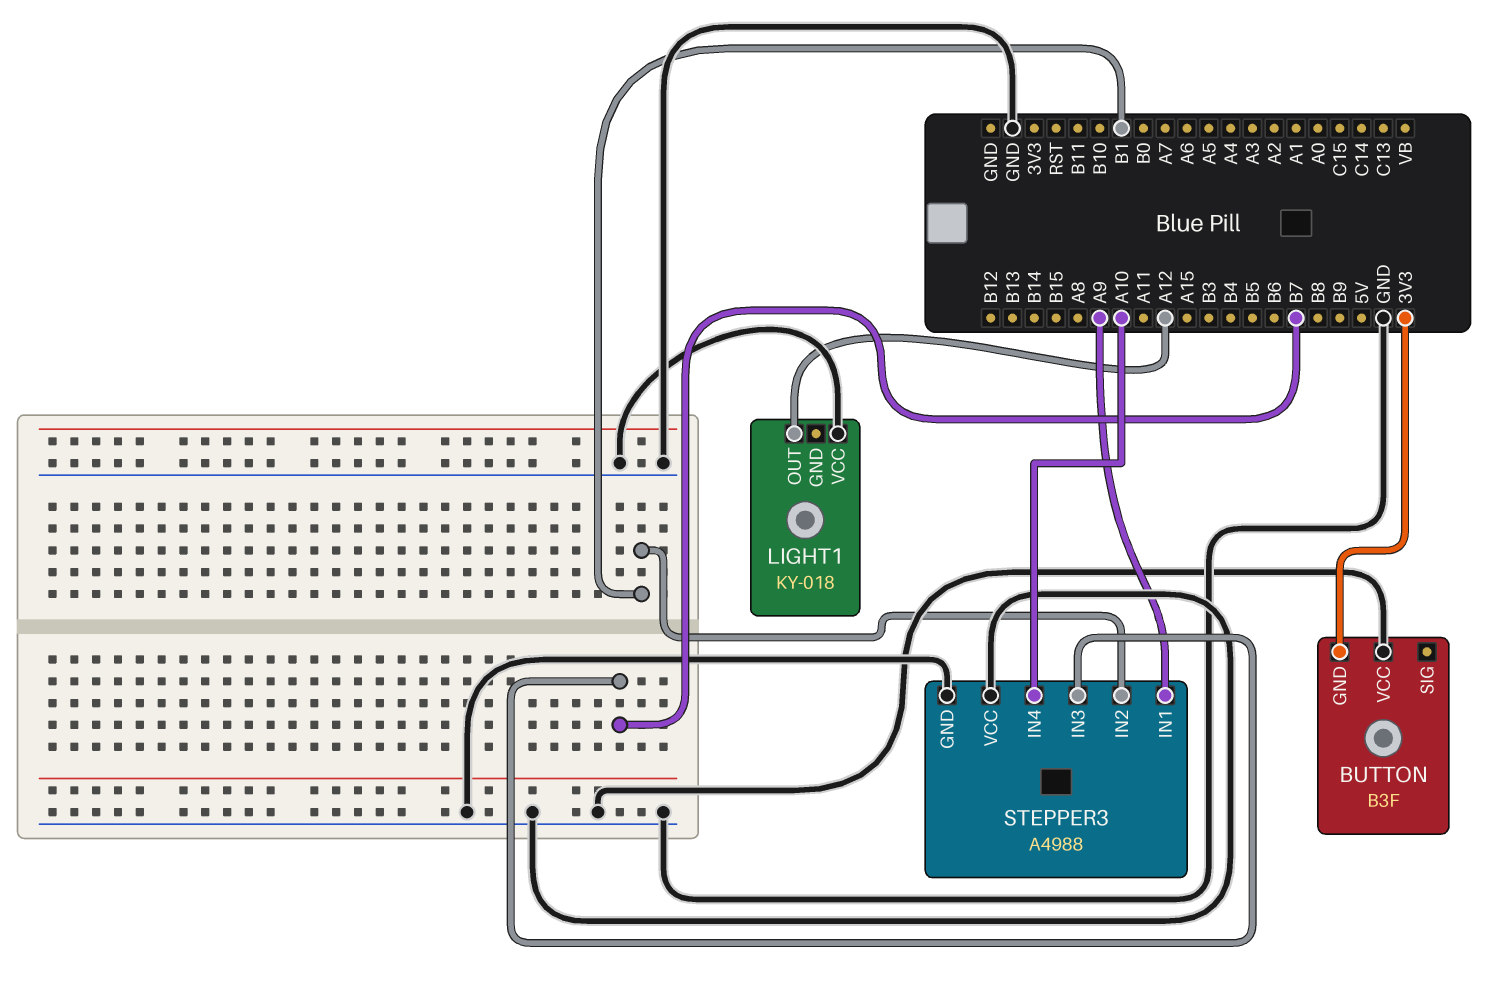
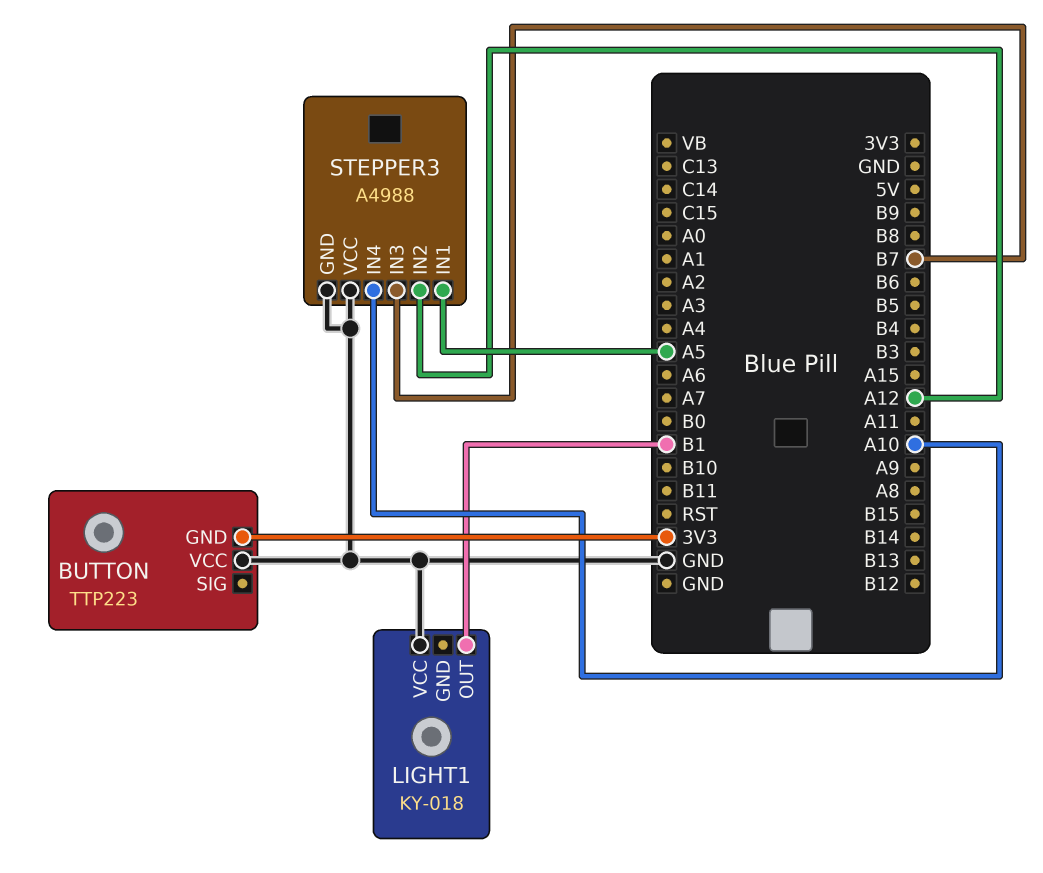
BUTTON: B3F -> TTP223
LIGHT1 pin OUT: A12 -> B1
STEPPER3 pin IN1: A9 -> A5
STEPPER3 pin IN2: B1 -> A12

